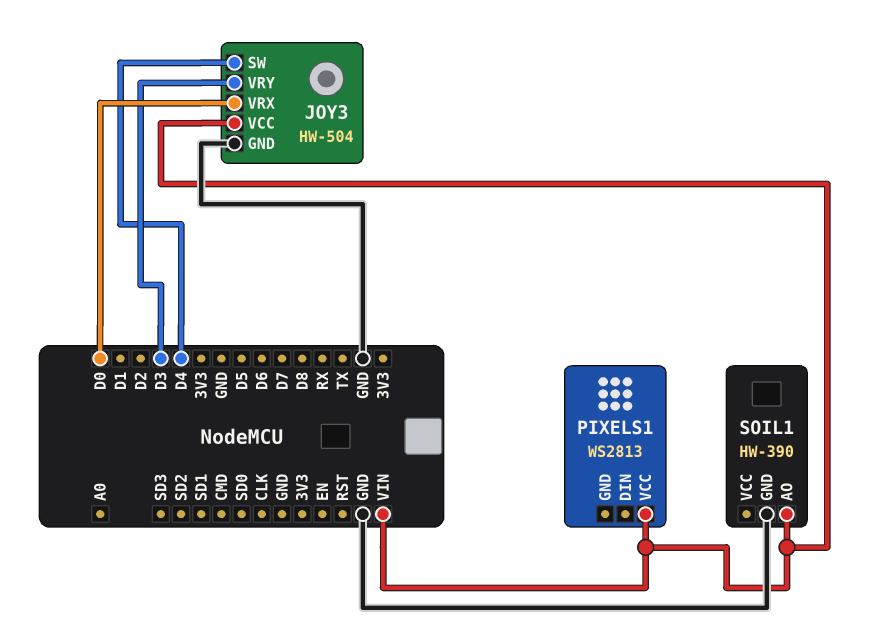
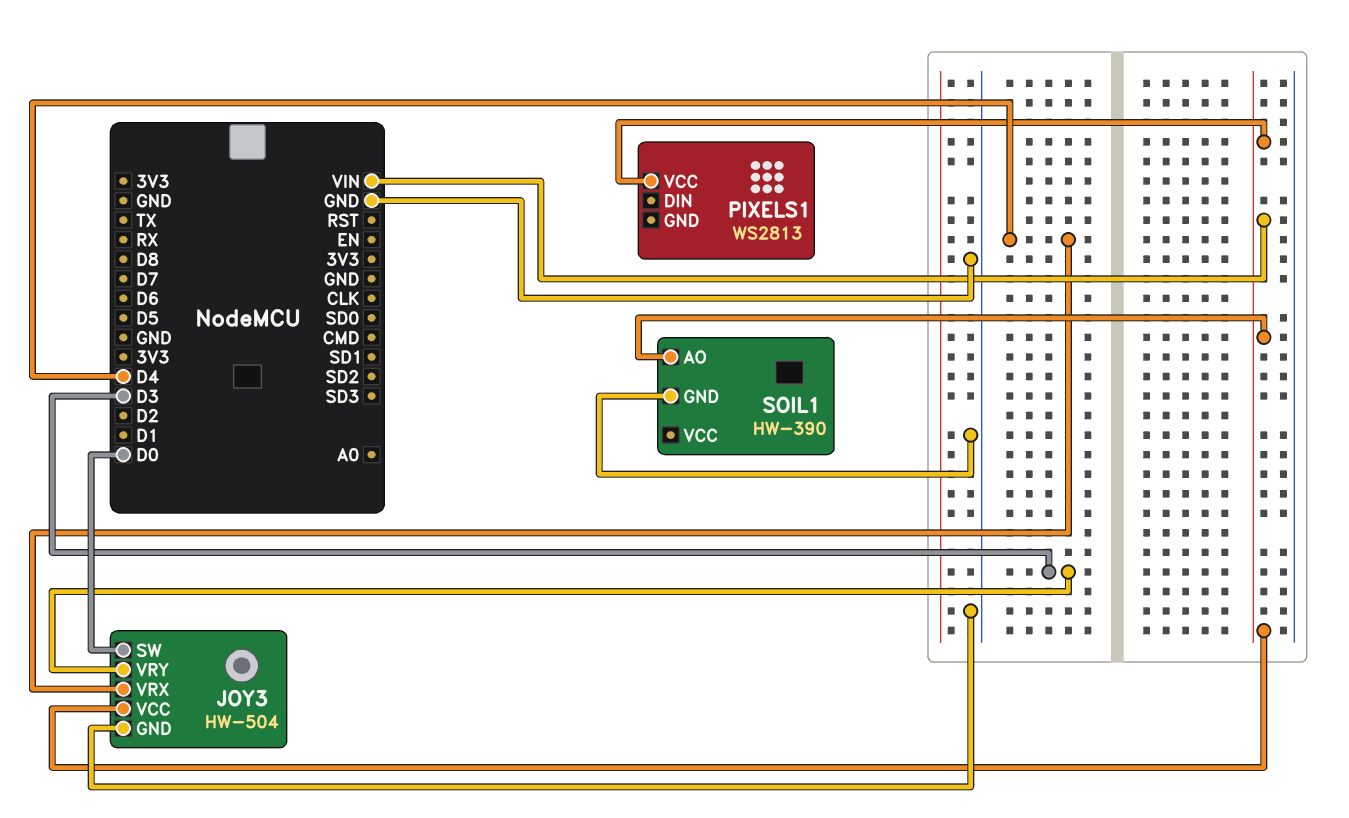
JOY3 pin SW: D4 -> D0
JOY3 pin VRX: D0 -> D4

